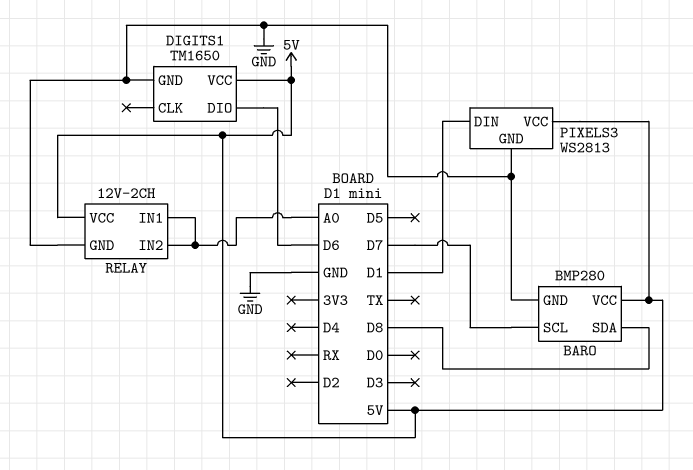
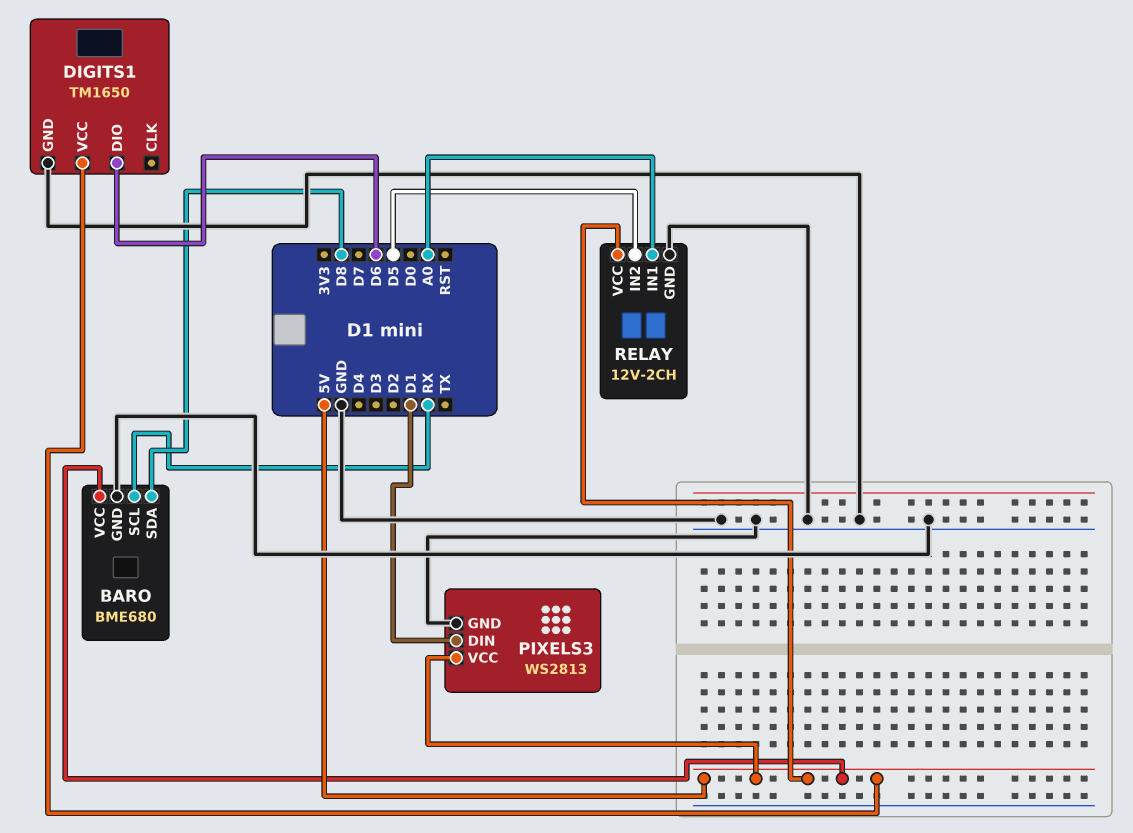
BARO: BMP280 -> BME680
BARO pin SCL: D7 -> RX
RELAY pin IN2: A0 -> D5

